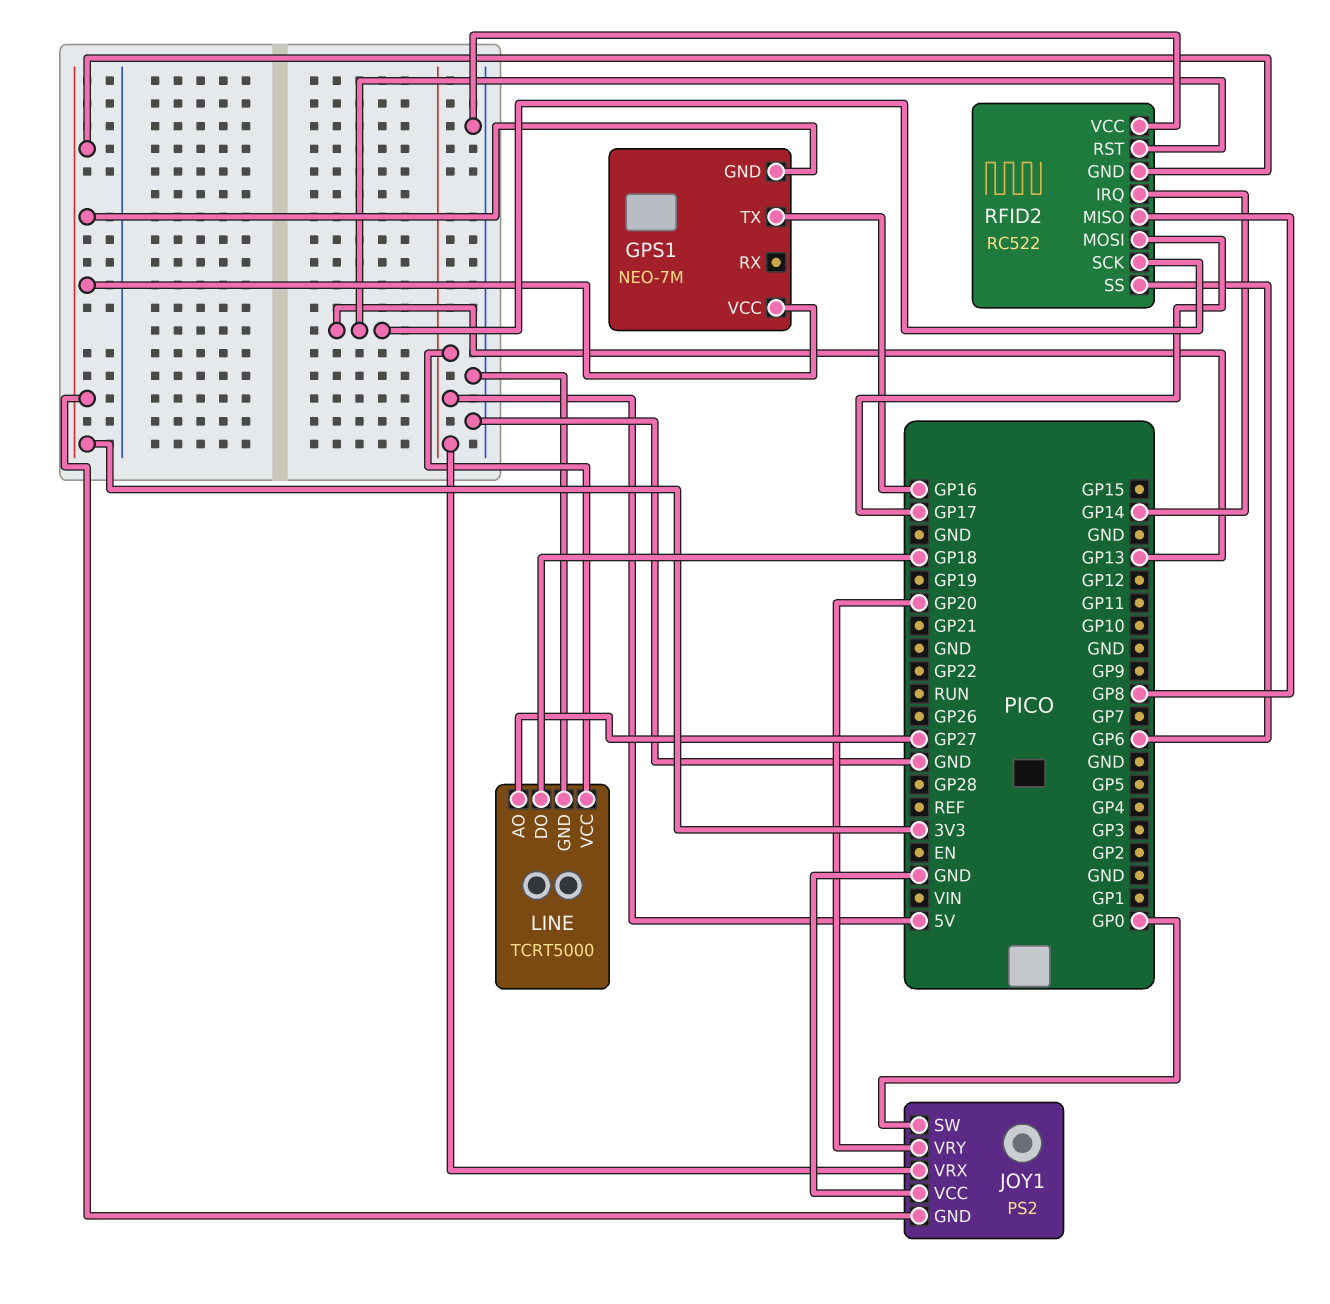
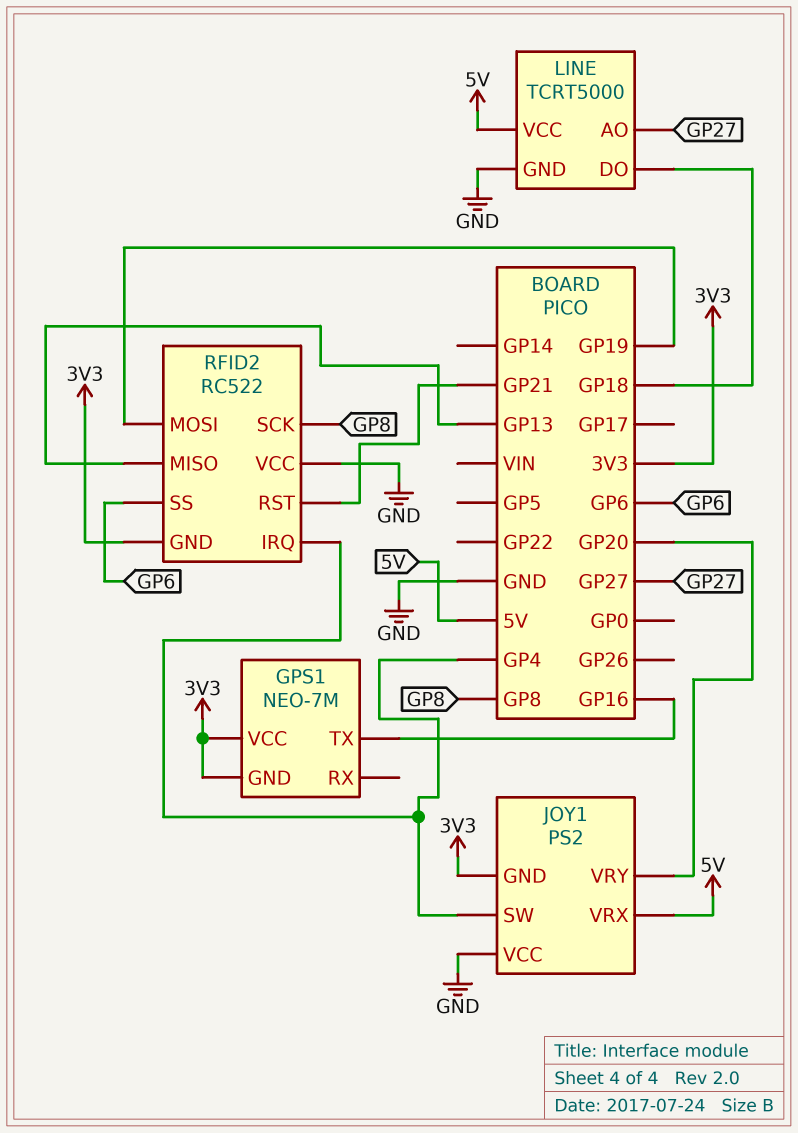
JOY1 pin SW: GP0 -> GP4
RFID2 pin IRQ: GP14 -> GP4
RFID2 pin MISO: GP8 -> GP13
RFID2 pin MOSI: GP17 -> GP19
RFID2 pin RST: GP13 -> GP21
RFID2 pin SCK: GP13 -> GP8

